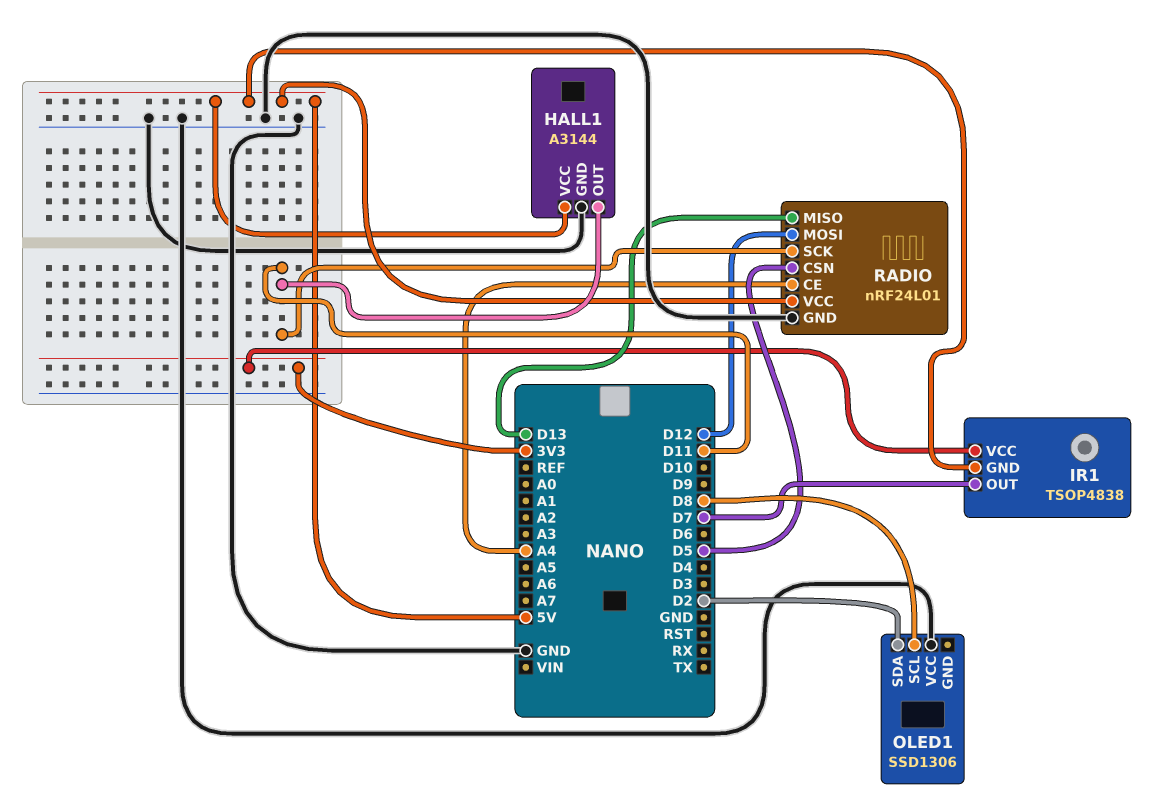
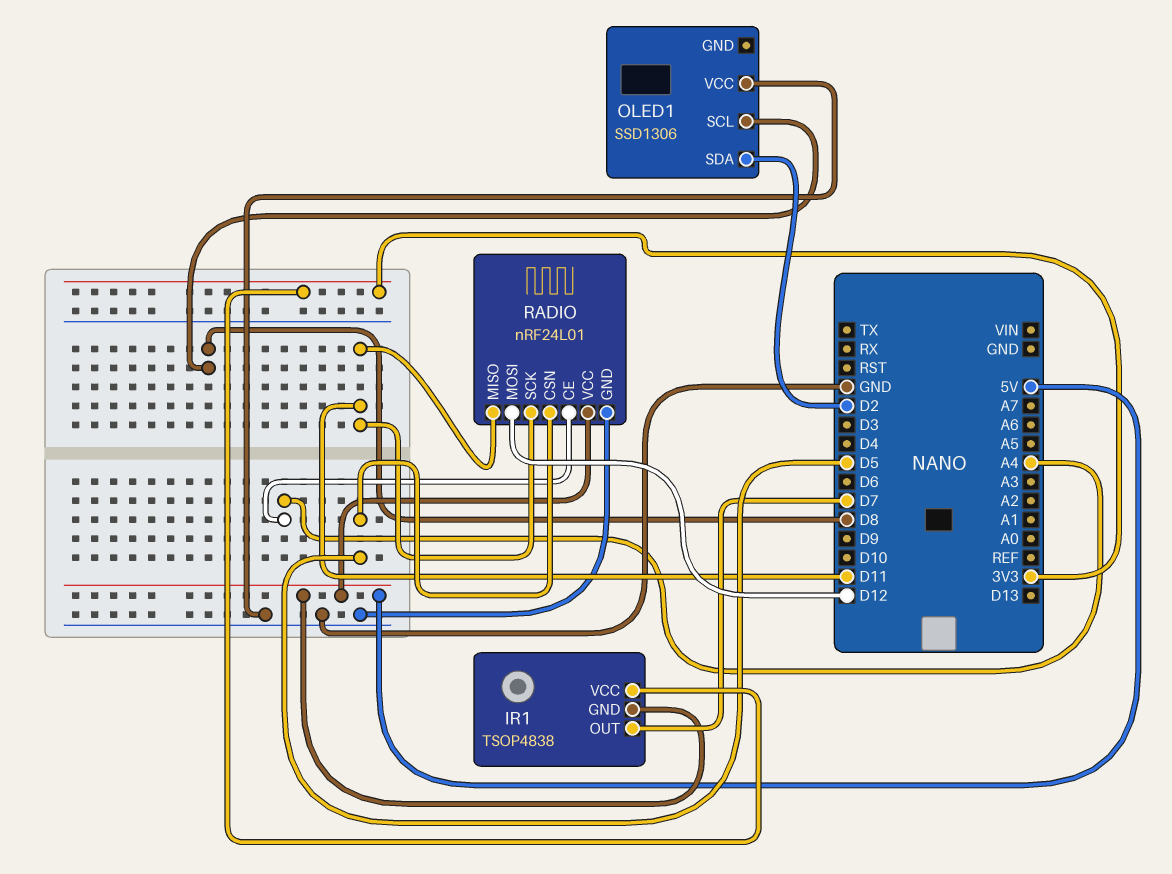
HALL1: A3144 -> none
HALL1 pin GND: GND -> none
HALL1 pin OUT: D11 -> none
HALL1 pin VCC: 5V -> none
RADIO pin MISO: D13 -> D11

